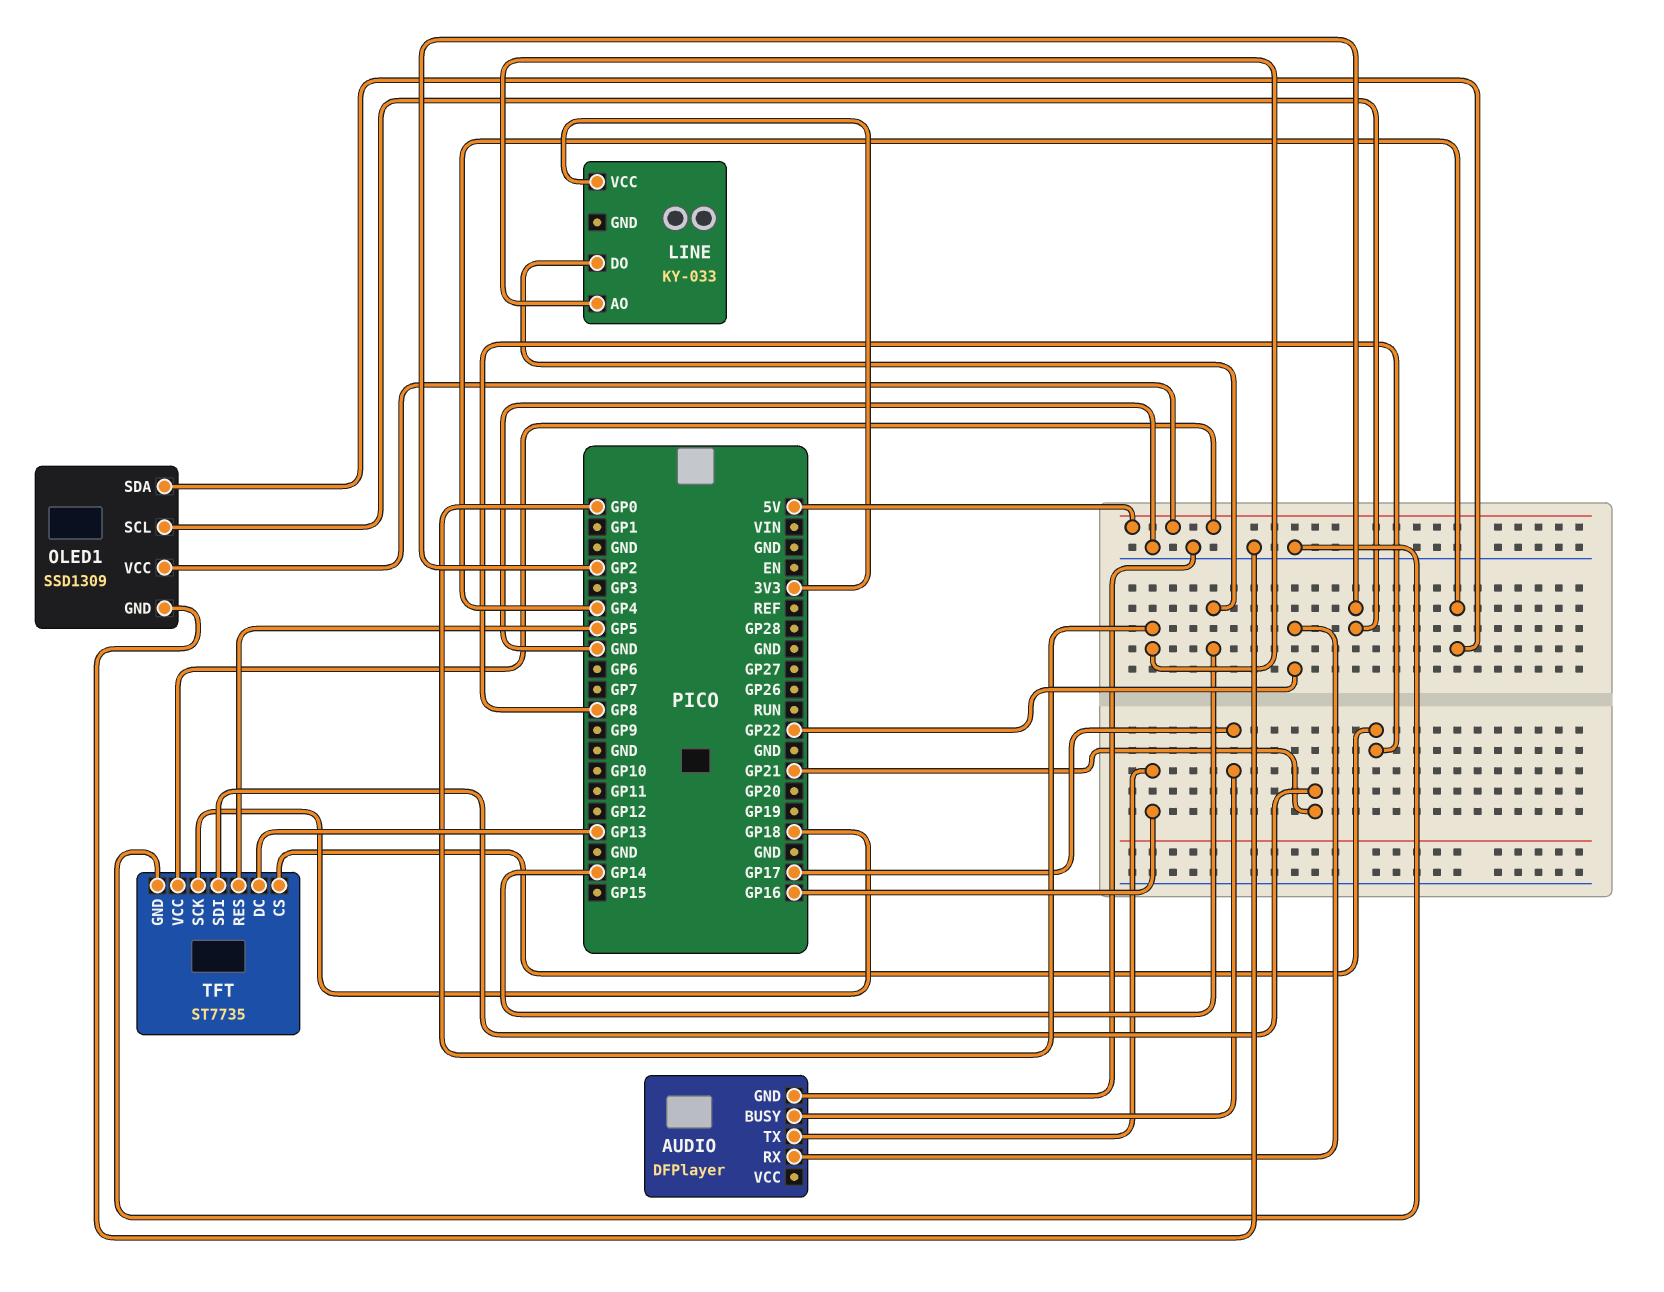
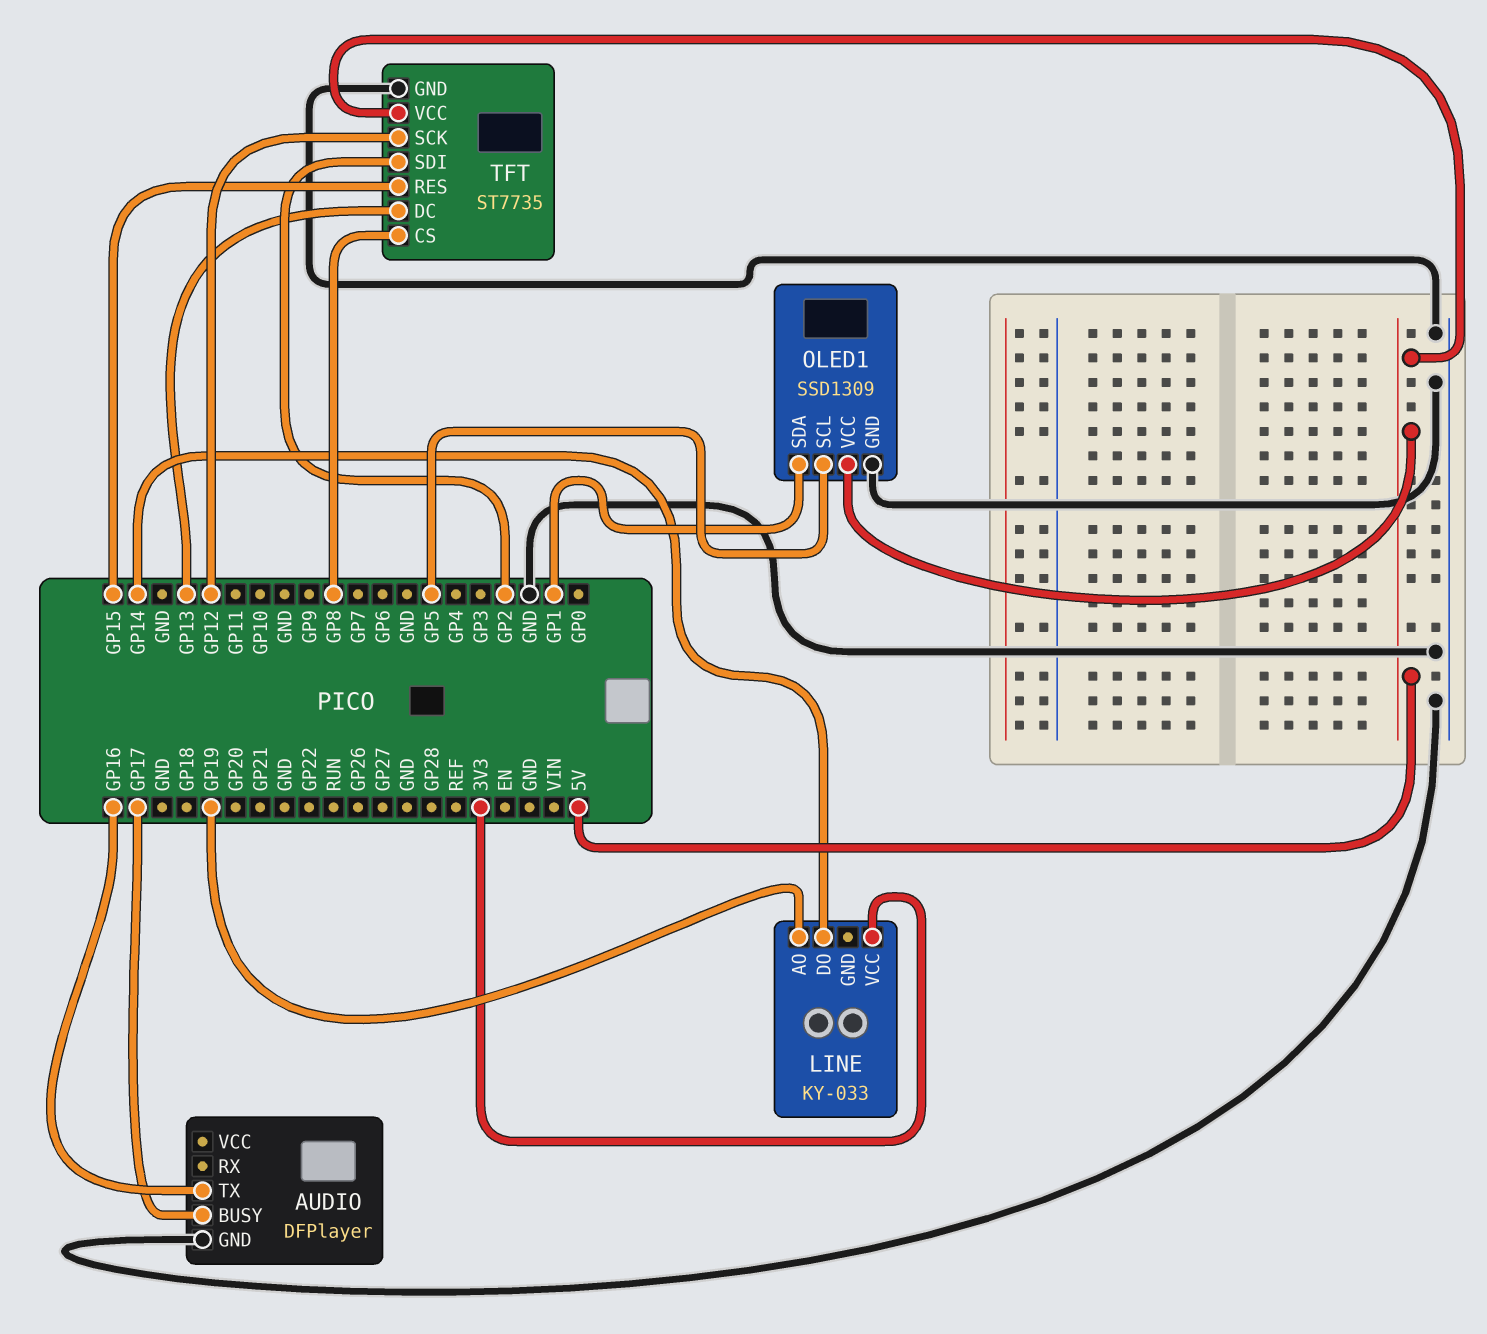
AUDIO pin RX: GP22 -> none
LINE pin AO: GP0 -> GP19
OLED1 pin SCL: GP2 -> GP5
OLED1 pin SDA: GP4 -> GP1
TFT pin RES: GP5 -> GP15
TFT pin SCK: GP18 -> GP12
TFT pin SDI: GP21 -> GP2

